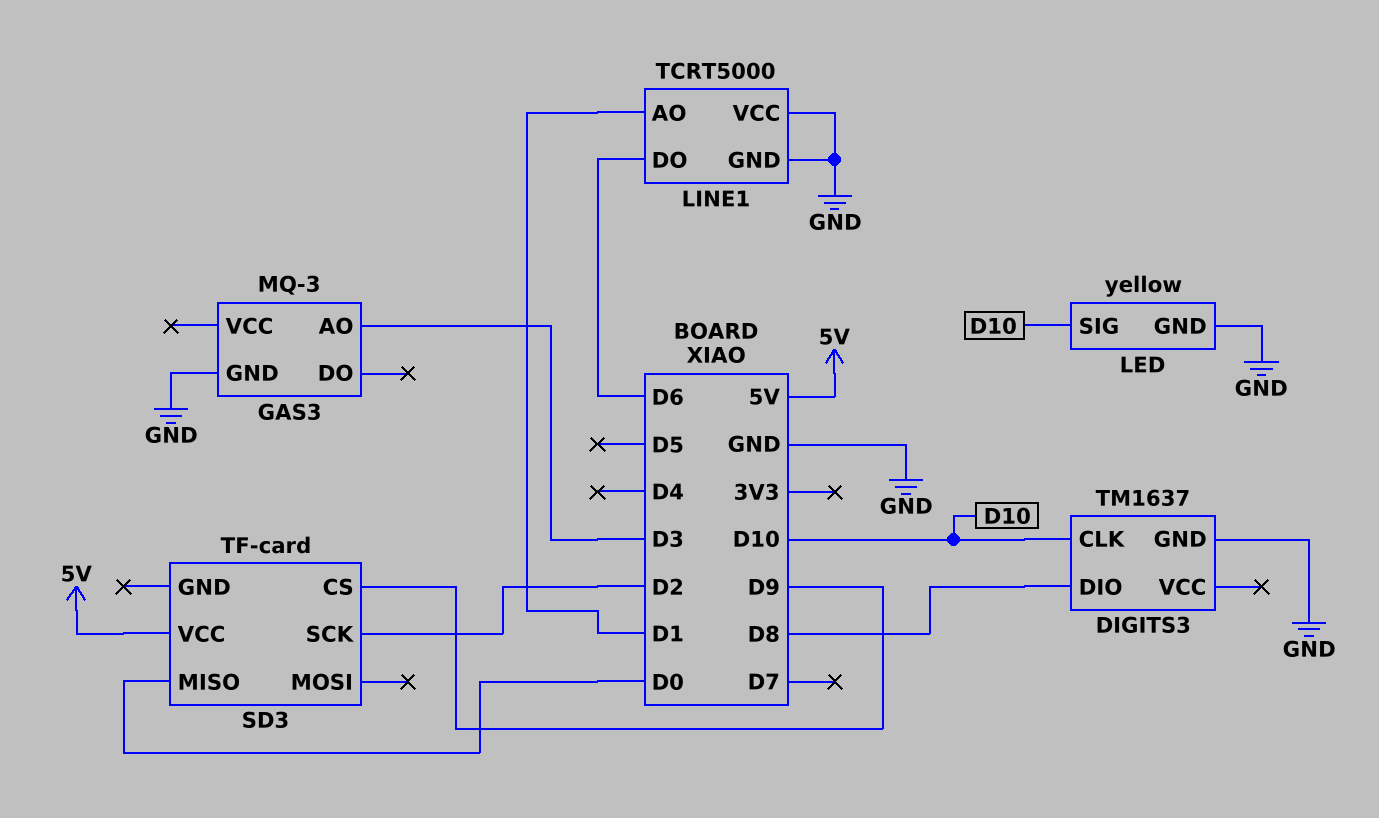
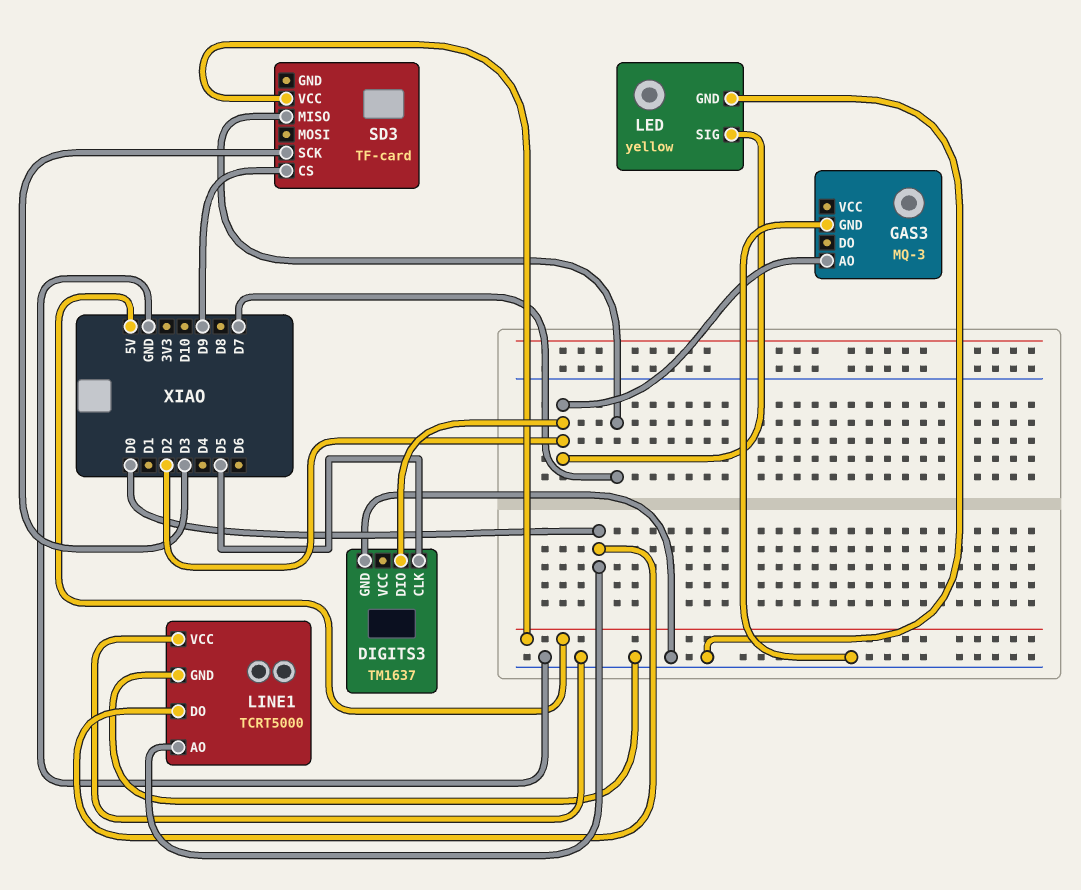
DIGITS3 pin CLK: D10 -> D5
DIGITS3 pin DIO: D8 -> D2
GAS3 pin AO: D3 -> D2
LED pin SIG: D10 -> D2
LINE1 pin AO: D1 -> D0
LINE1 pin DO: D6 -> D0
SD3 pin MISO: D0 -> D7
SD3 pin SCK: D2 -> D3

